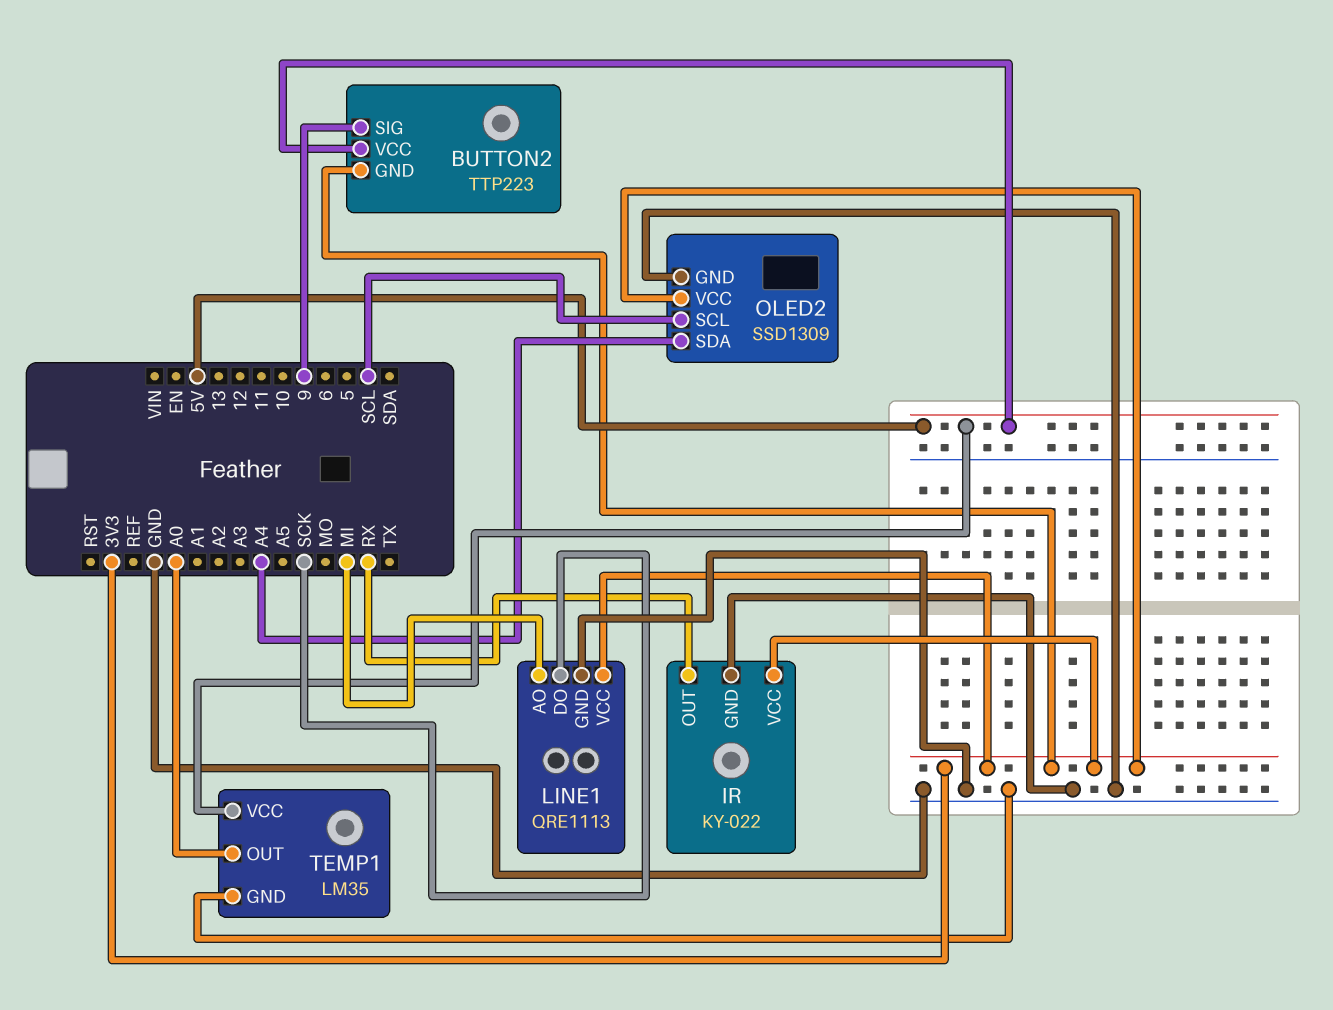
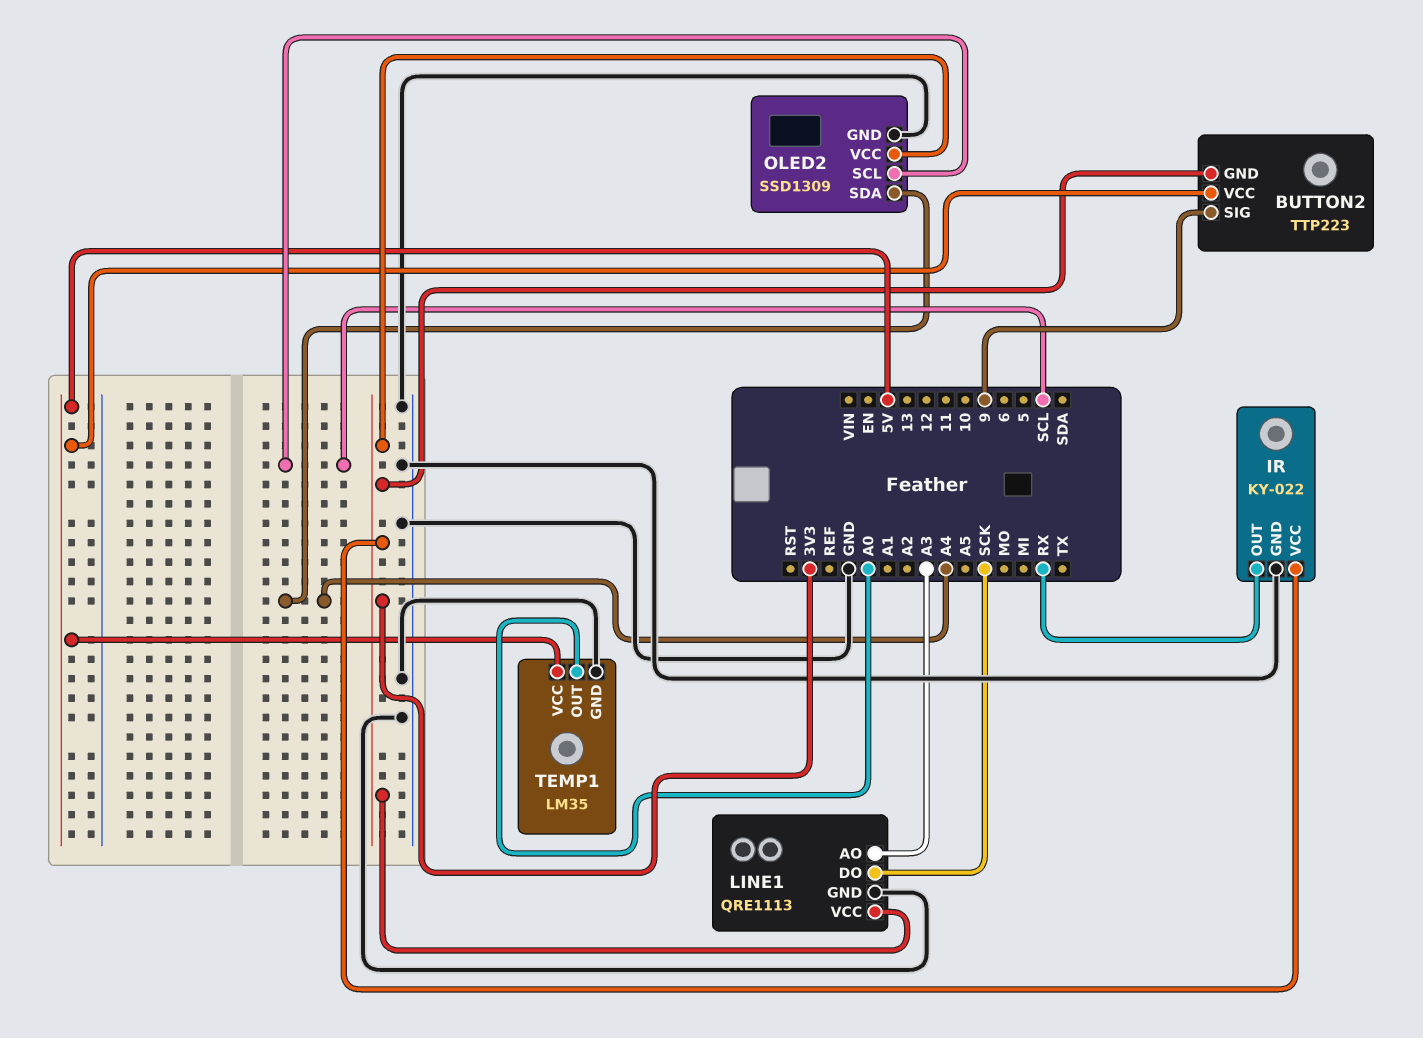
LINE1 pin AO: MI -> A3

